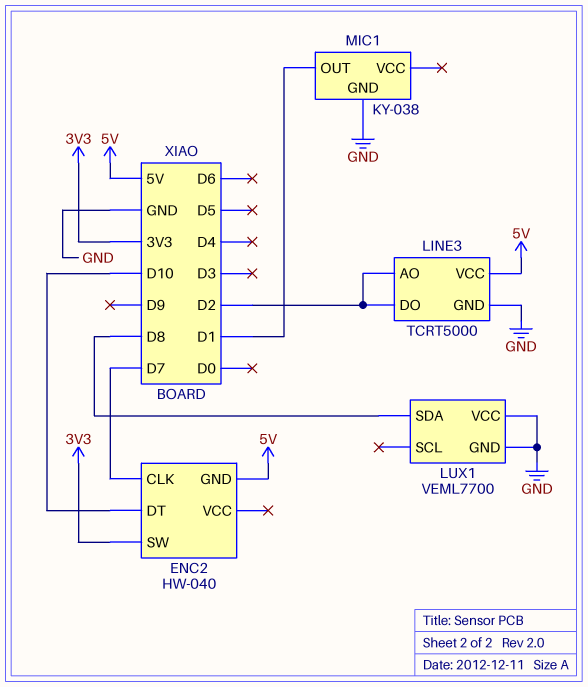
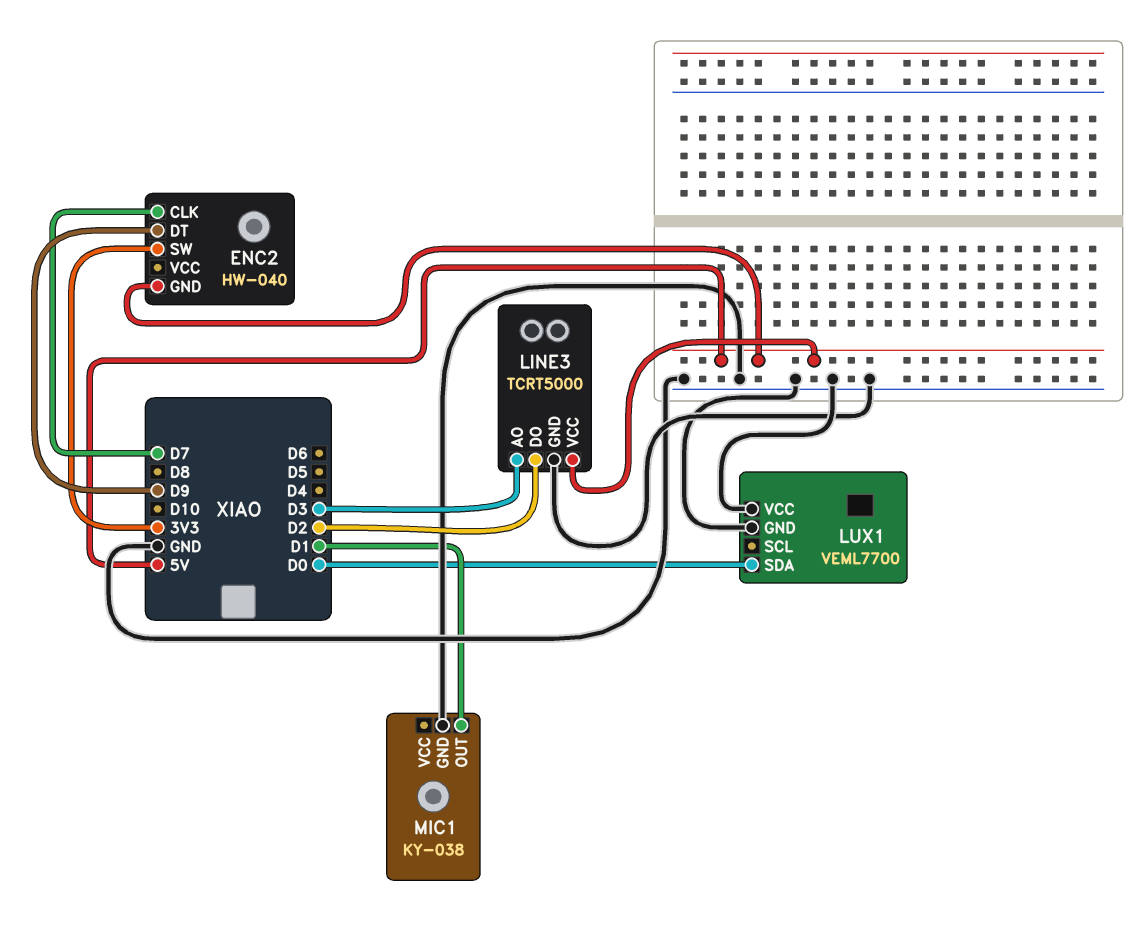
ENC2 pin DT: D10 -> D9
LINE3 pin AO: D2 -> D3
LUX1 pin SDA: D8 -> D0

